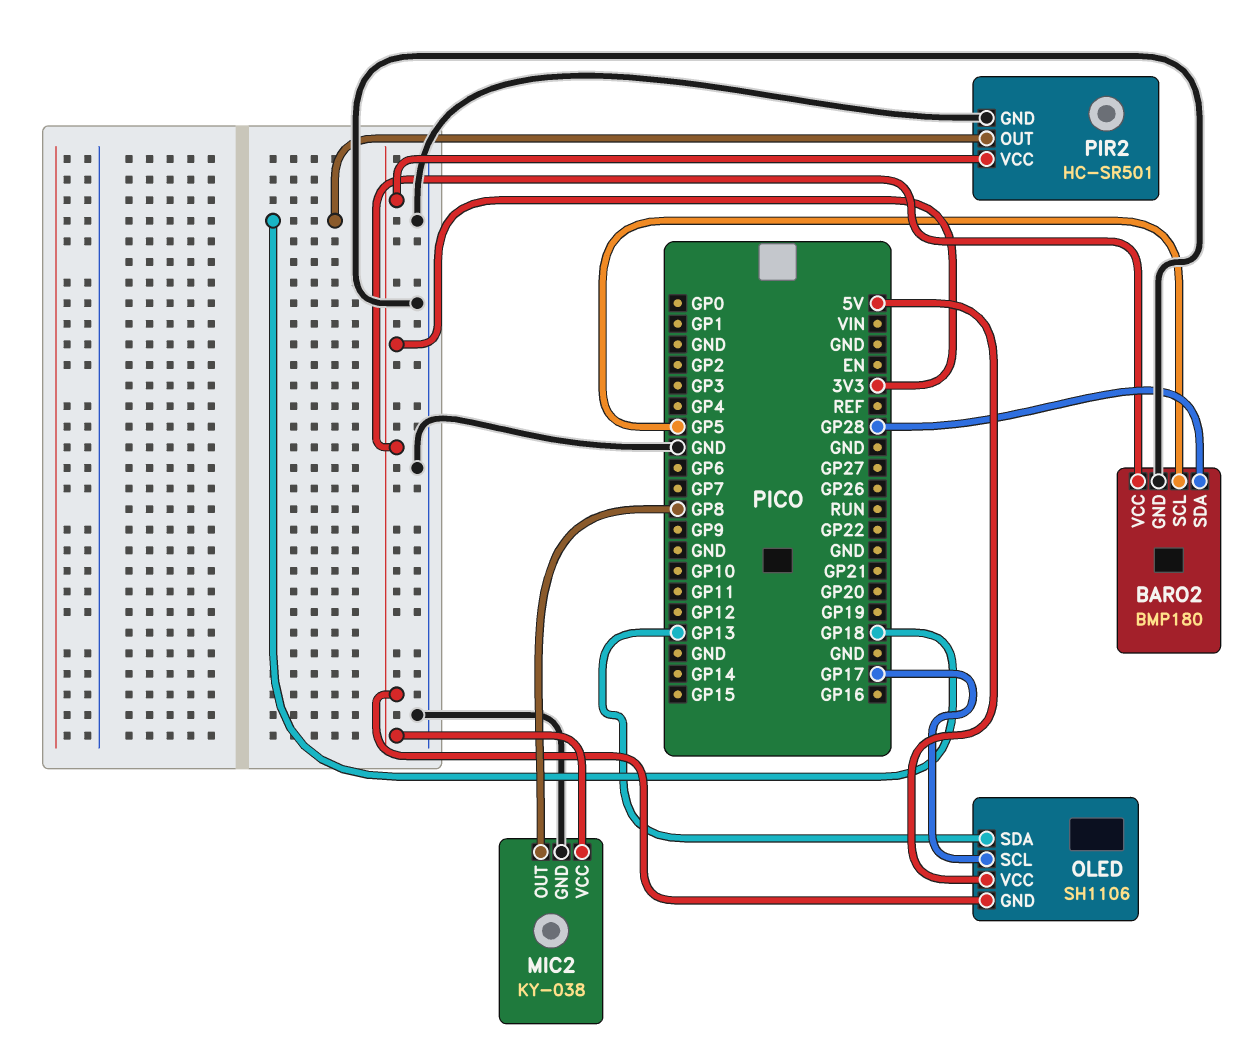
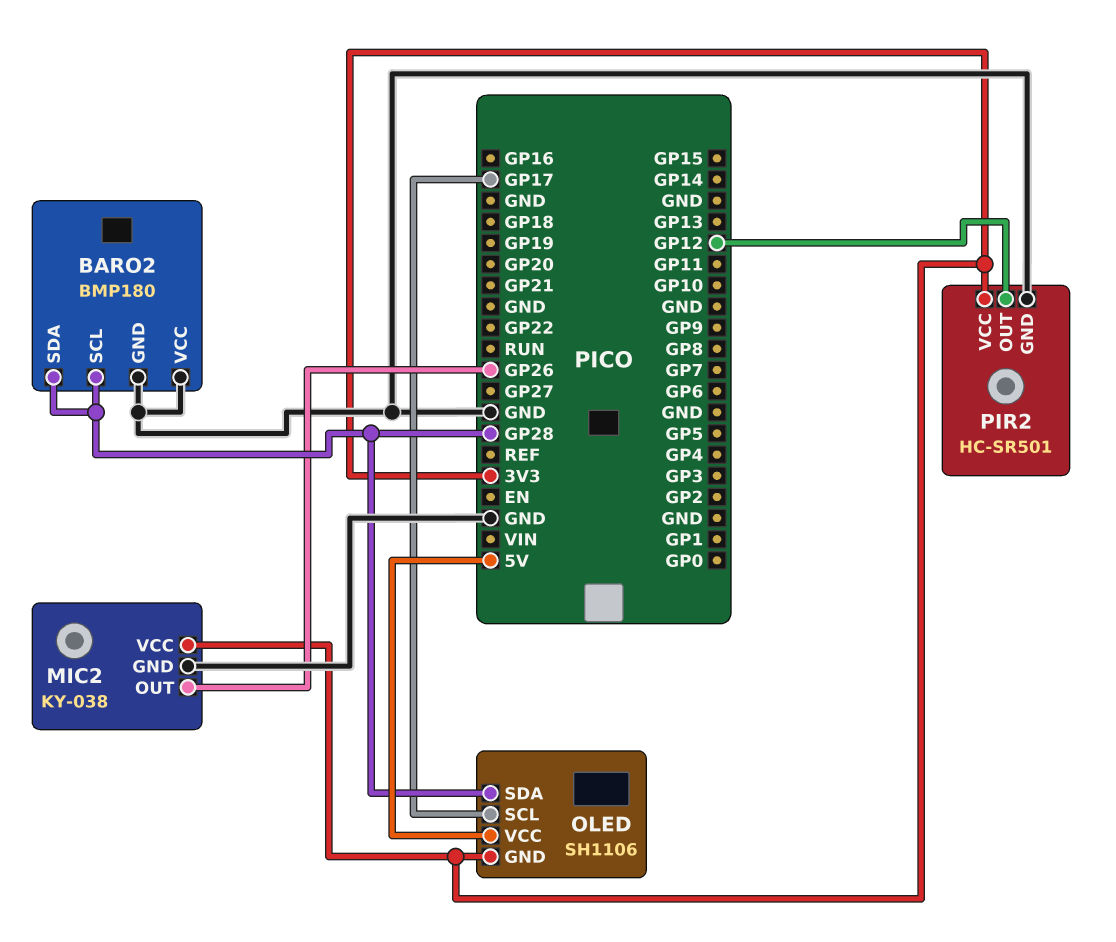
BARO2 pin SCL: GP5 -> GP28
BARO2 pin VCC: 3V3 -> GND
MIC2 pin OUT: GP8 -> GP26
OLED pin SDA: GP13 -> GP28
PIR2 pin OUT: GP18 -> GP12

